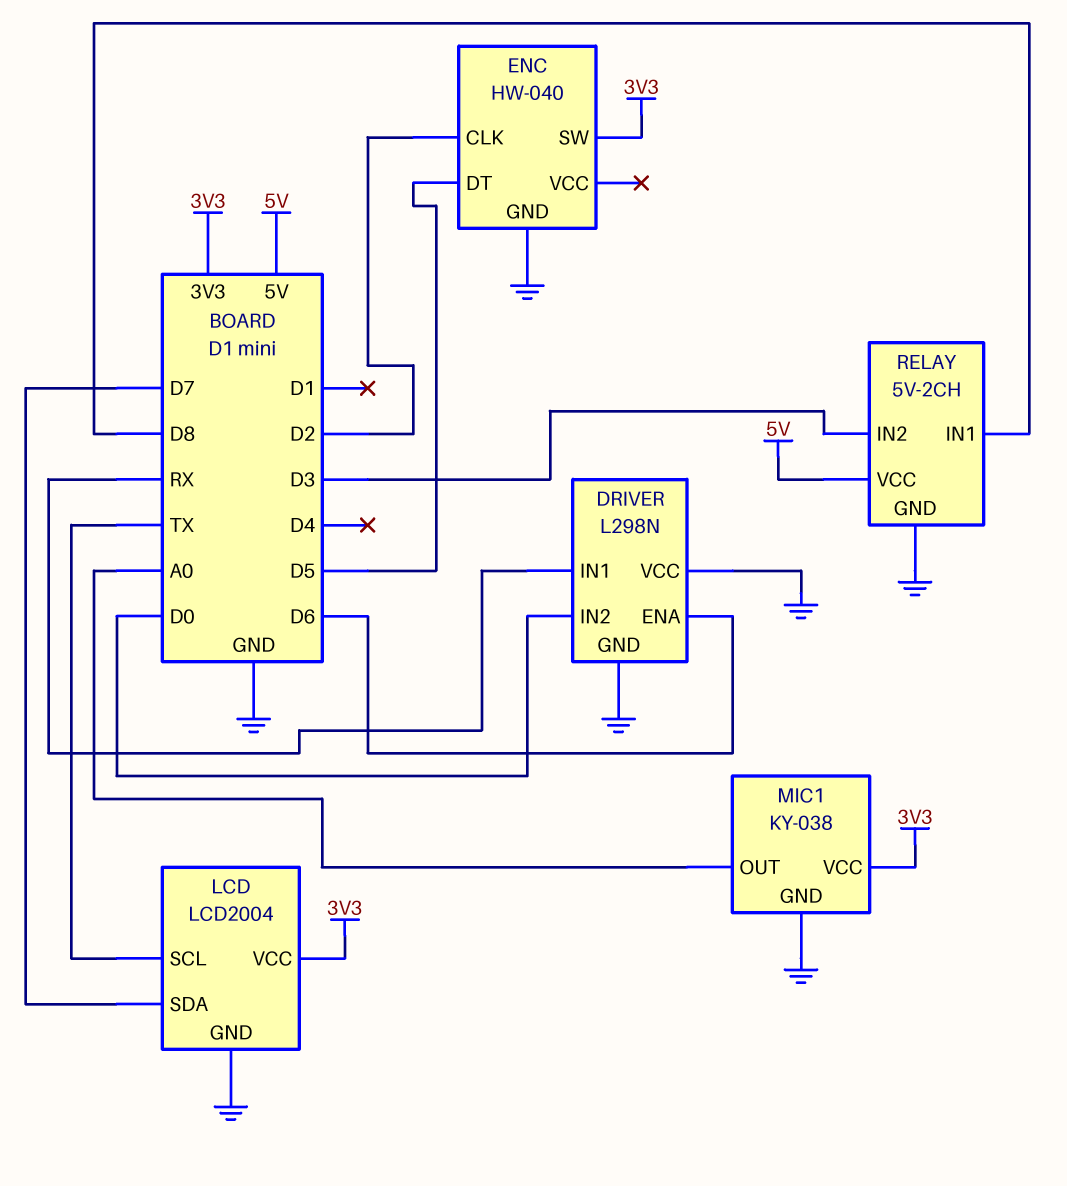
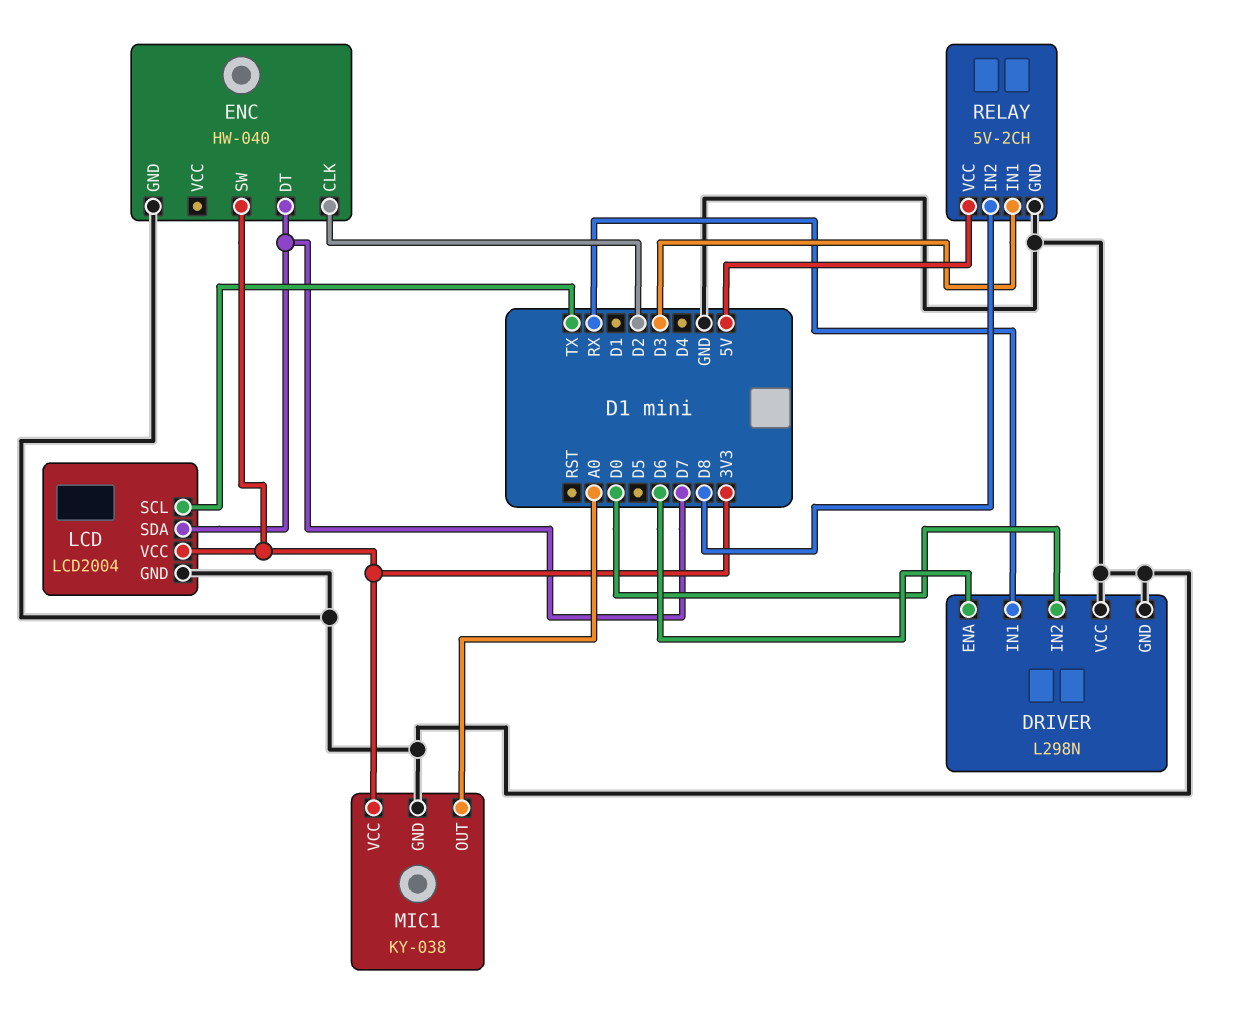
ENC pin DT: D5 -> D7
RELAY pin IN1: D8 -> D3
RELAY pin IN2: D3 -> D8

